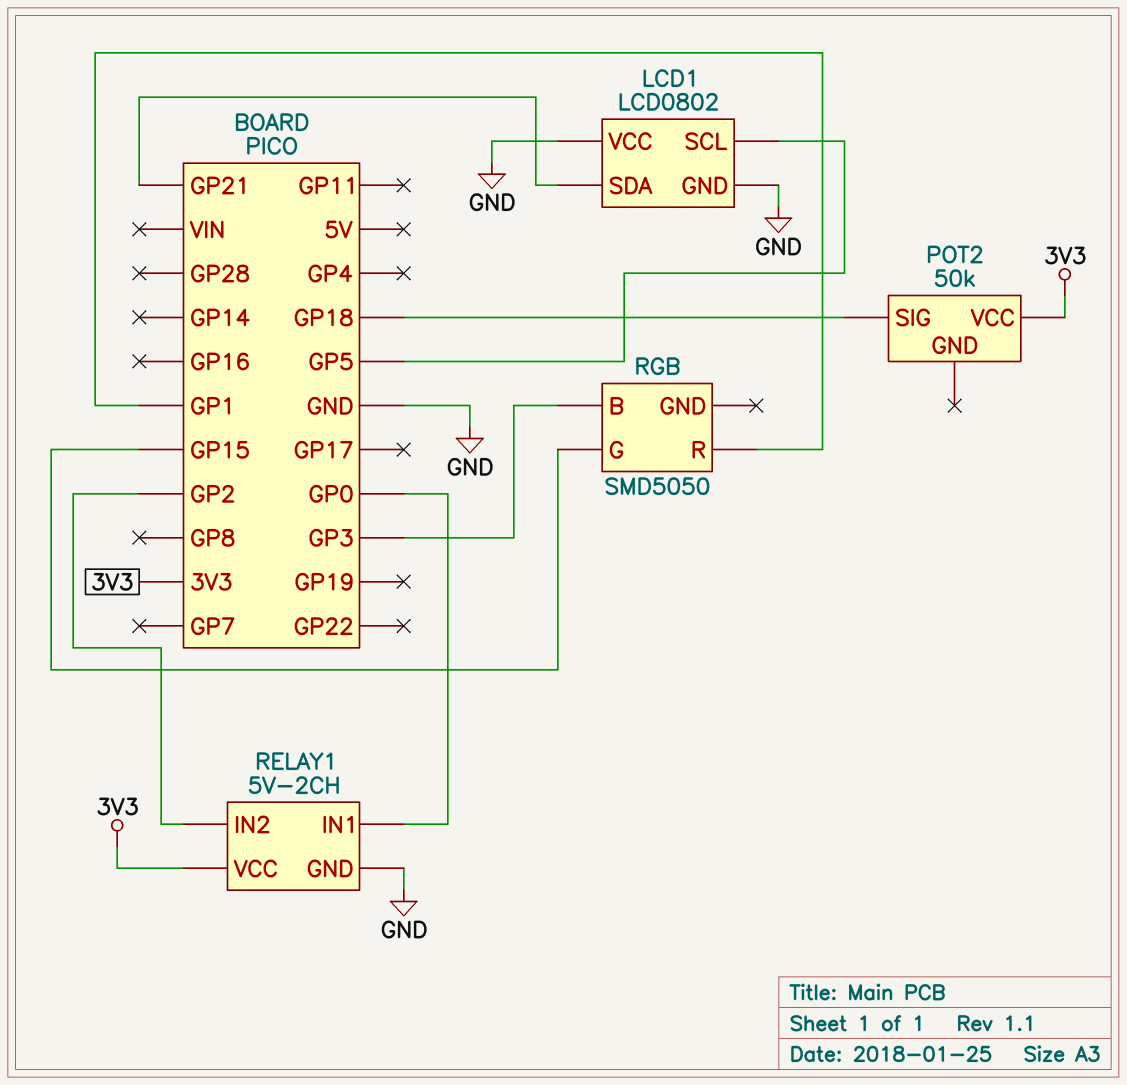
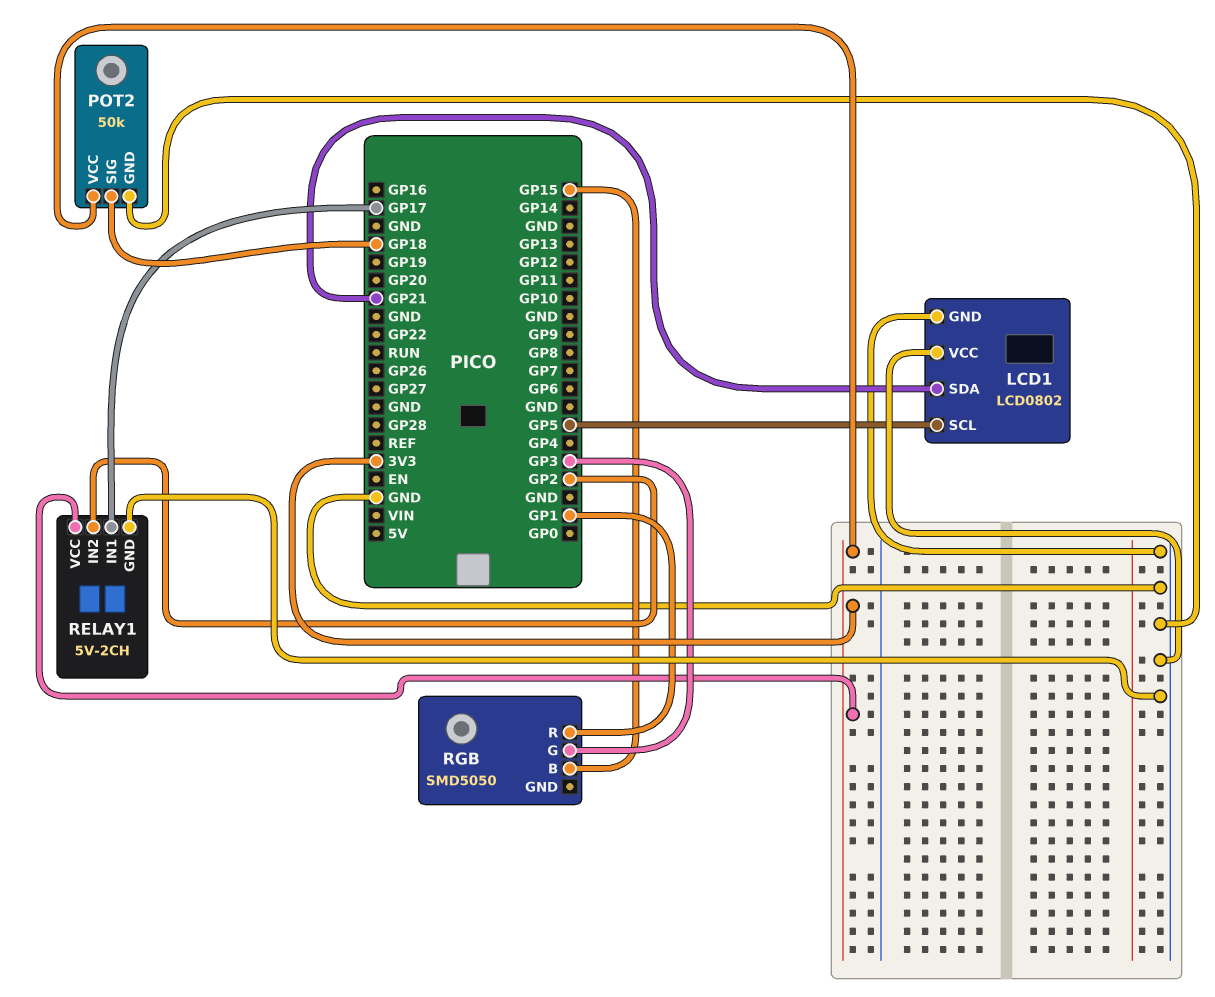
POT2 pin GND: none -> GND
RELAY1 pin IN1: GP0 -> GP17
RGB pin B: GP3 -> GP15
RGB pin G: GP15 -> GP3

